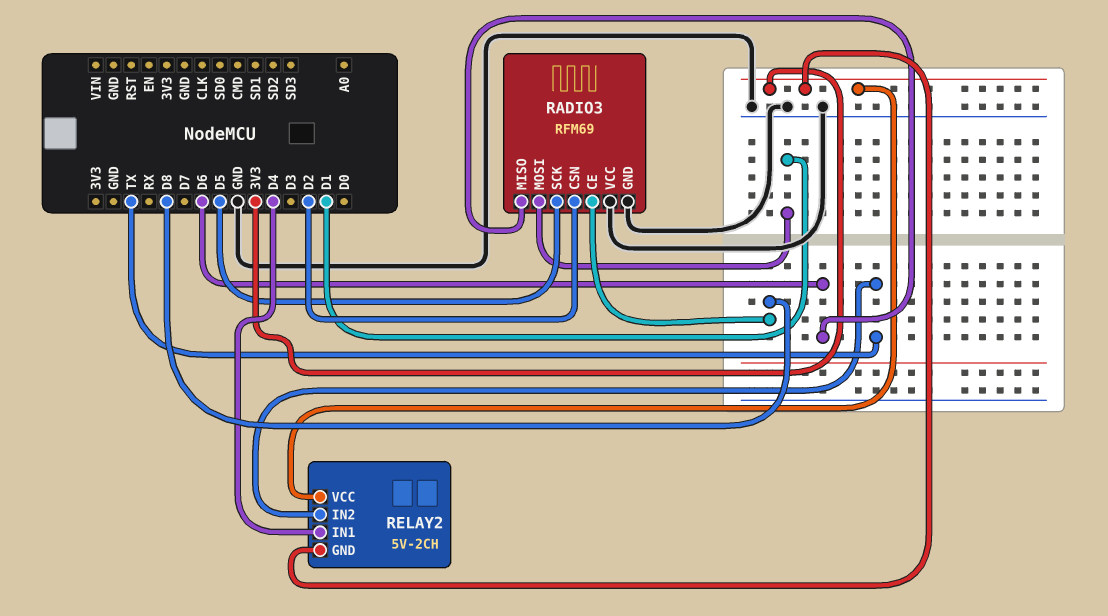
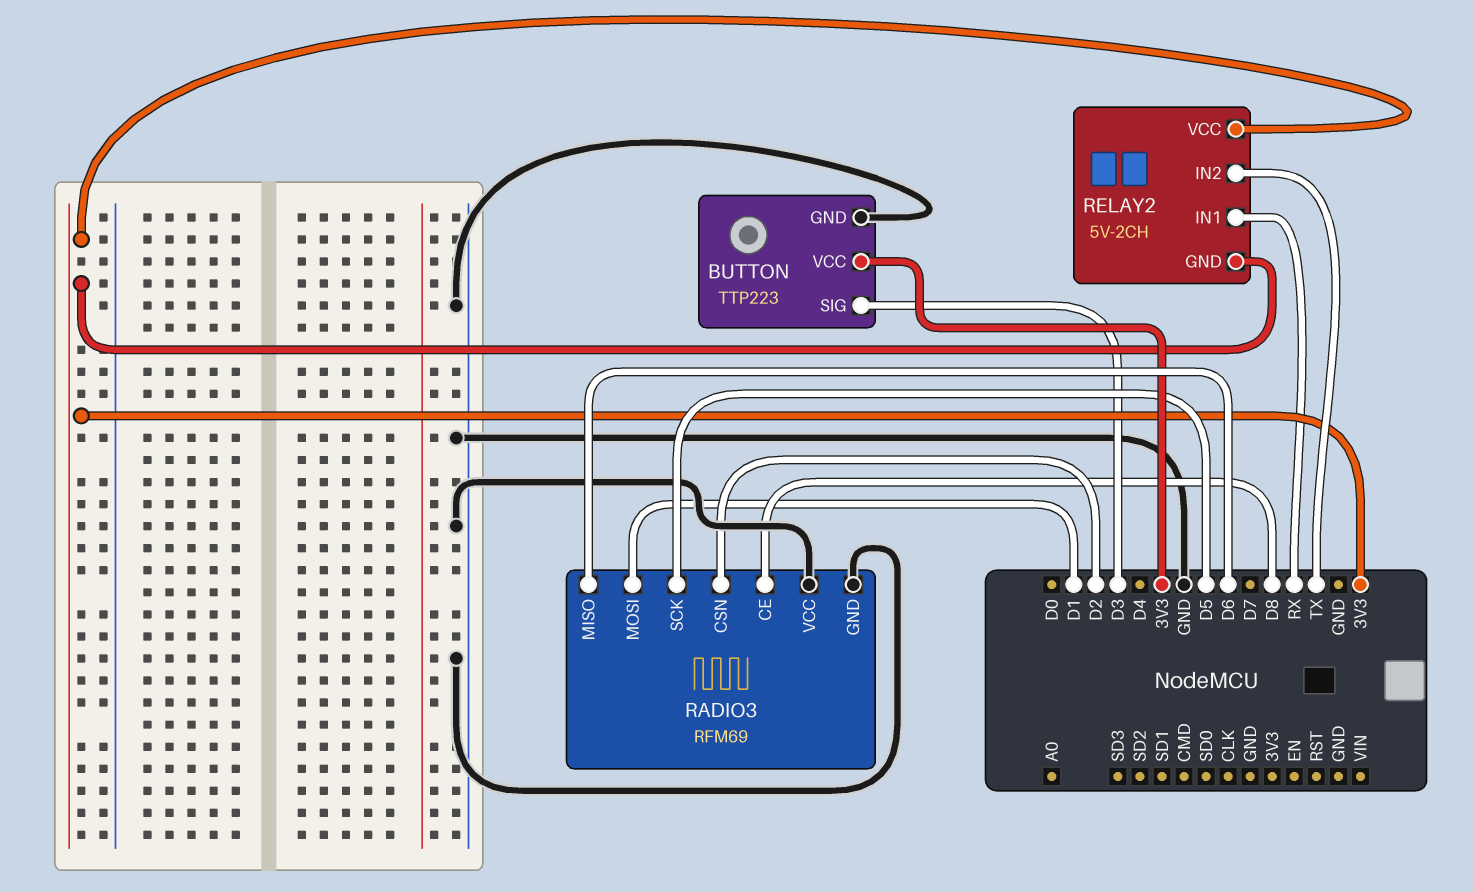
BUTTON: none -> TTP223
BUTTON pin GND: none -> GND
BUTTON pin SIG: none -> D3
BUTTON pin VCC: none -> 3V3
RELAY2 pin IN1: D4 -> RX

